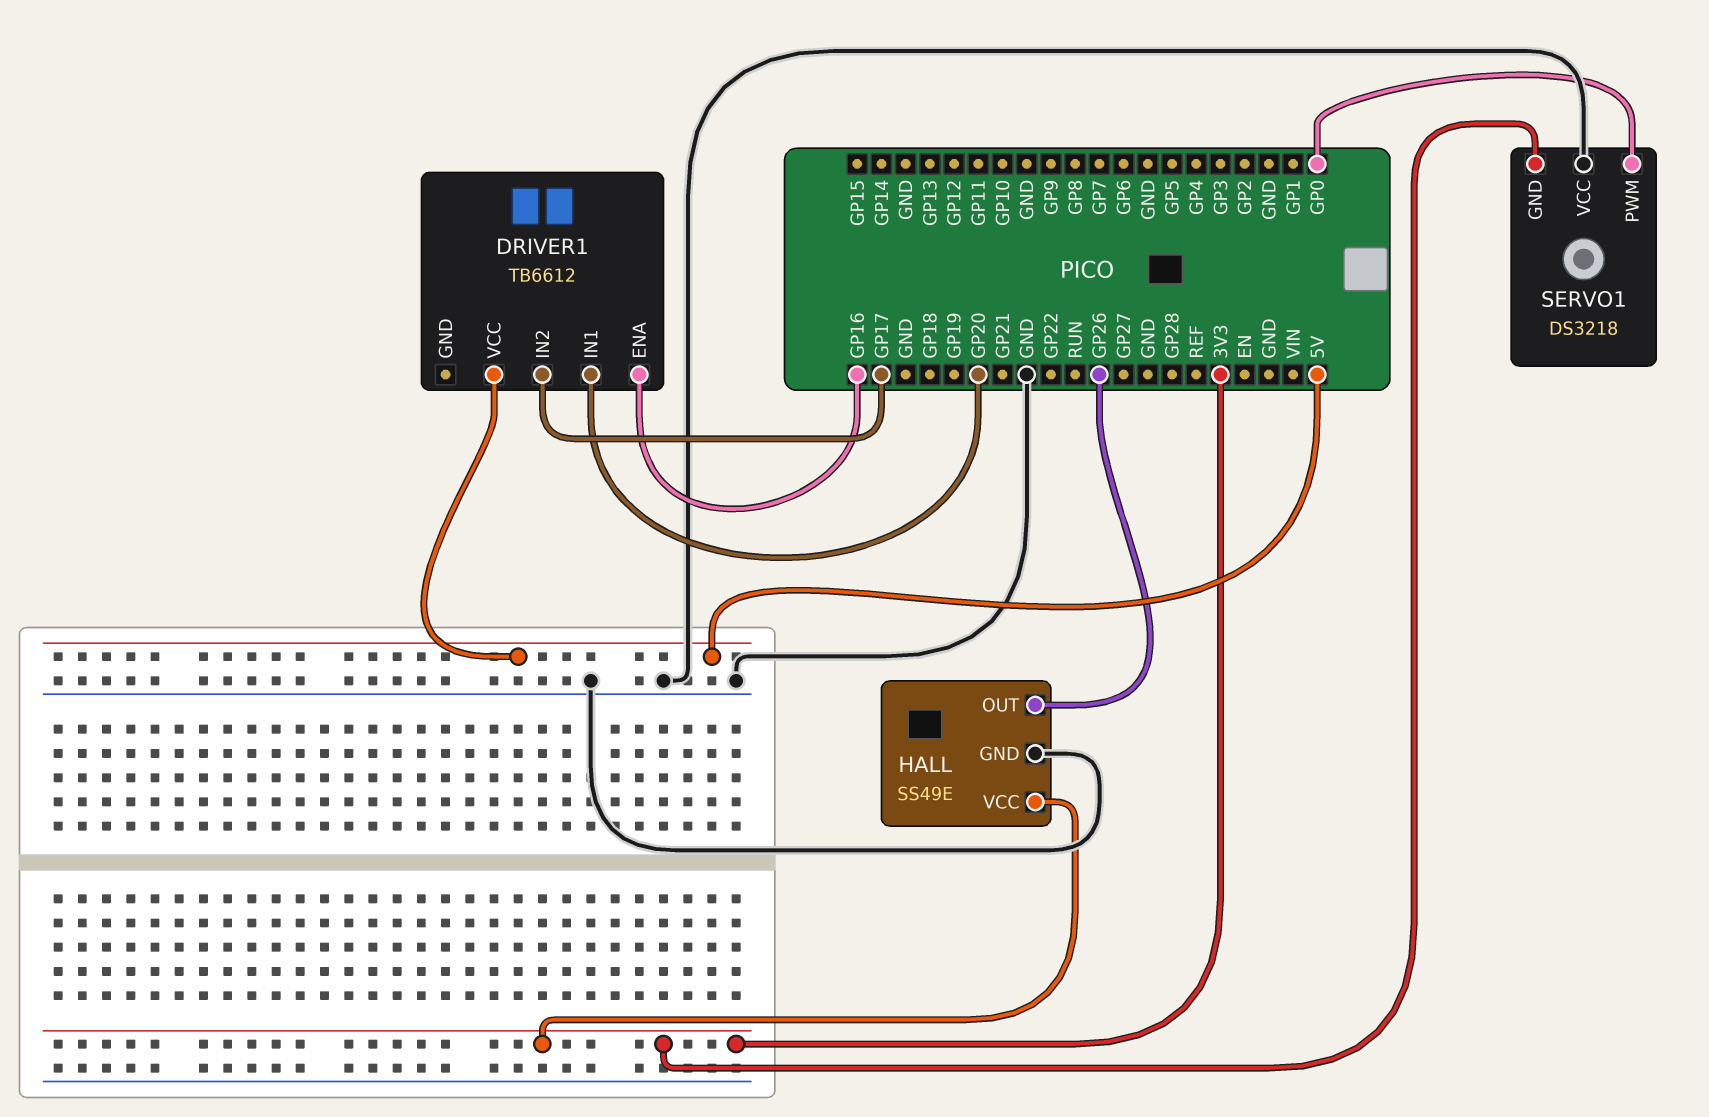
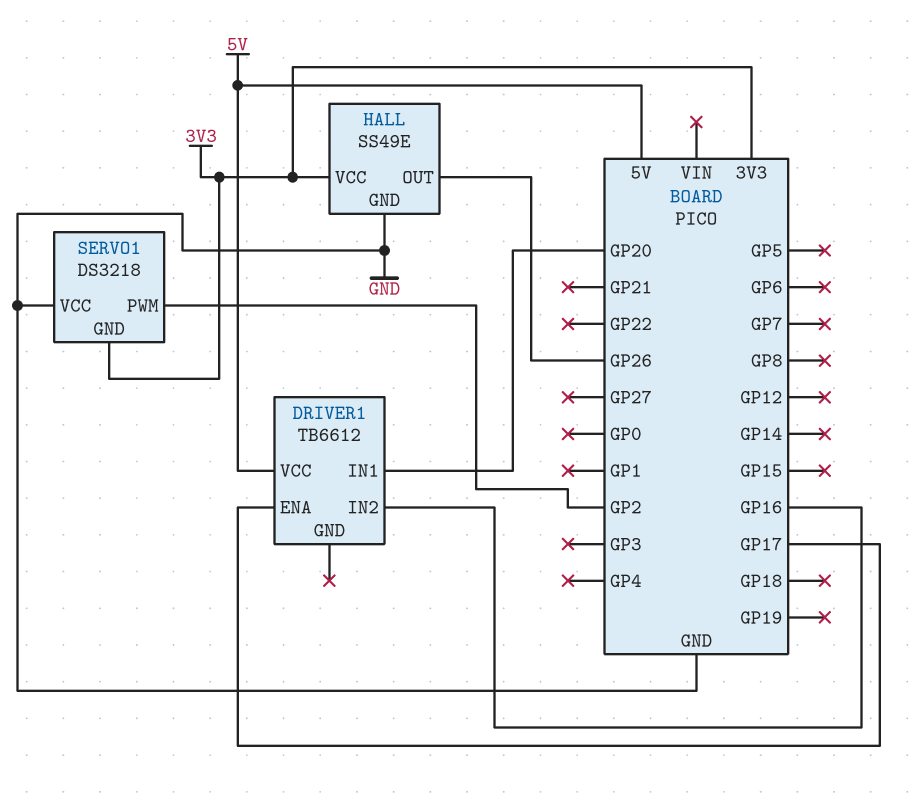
DRIVER1 pin ENA: GP16 -> GP17
DRIVER1 pin IN2: GP17 -> GP16
SERVO1 pin PWM: GP0 -> GP2

